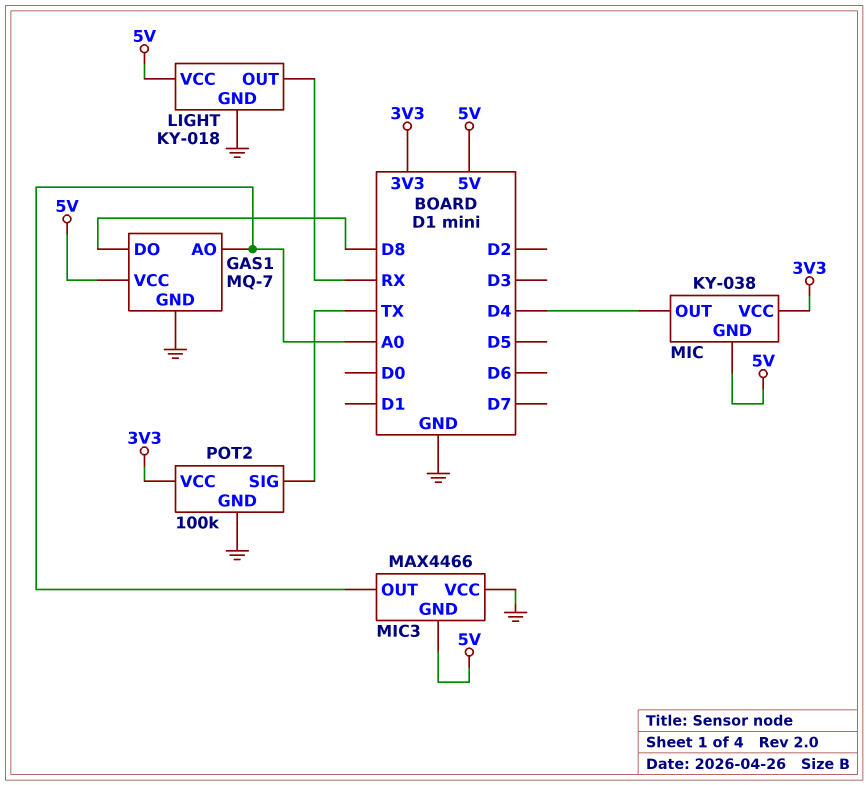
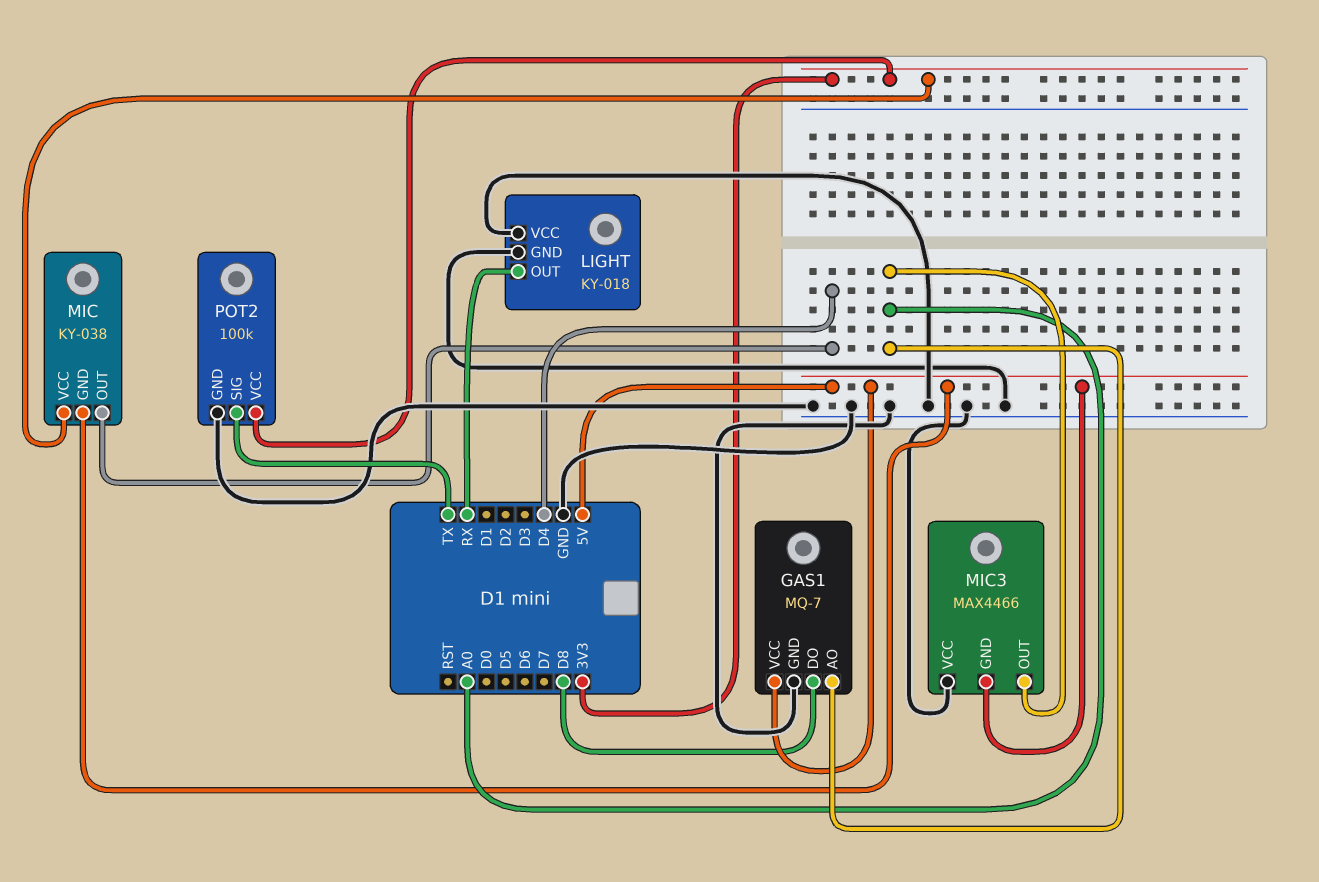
LIGHT pin VCC: 5V -> GND

